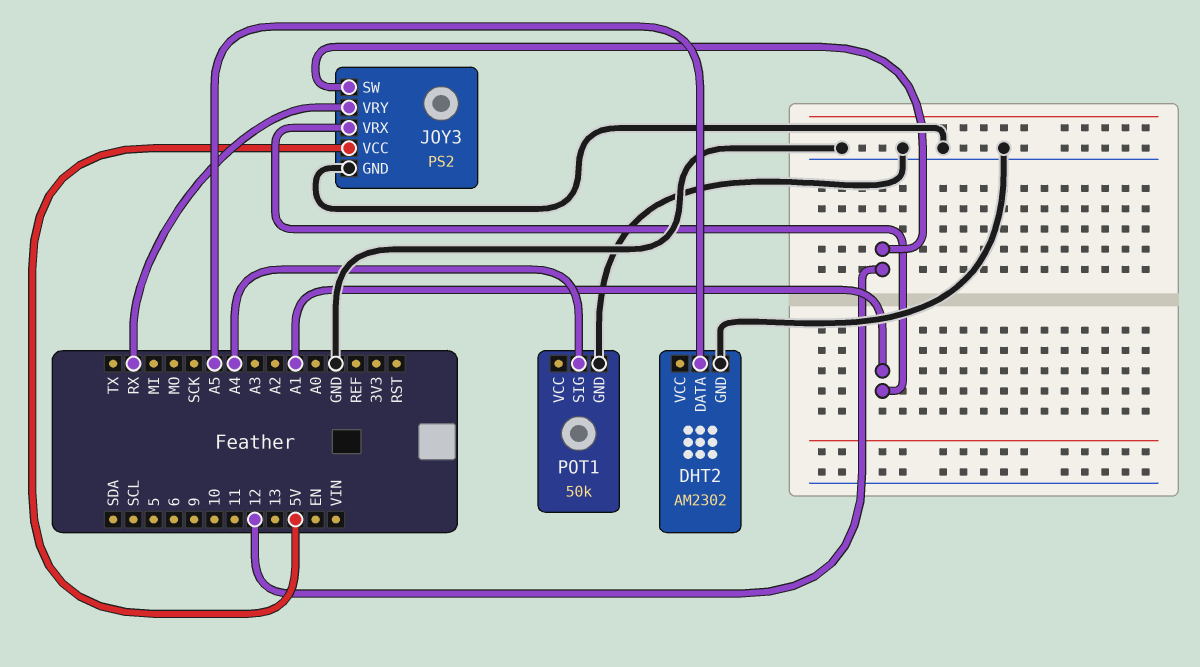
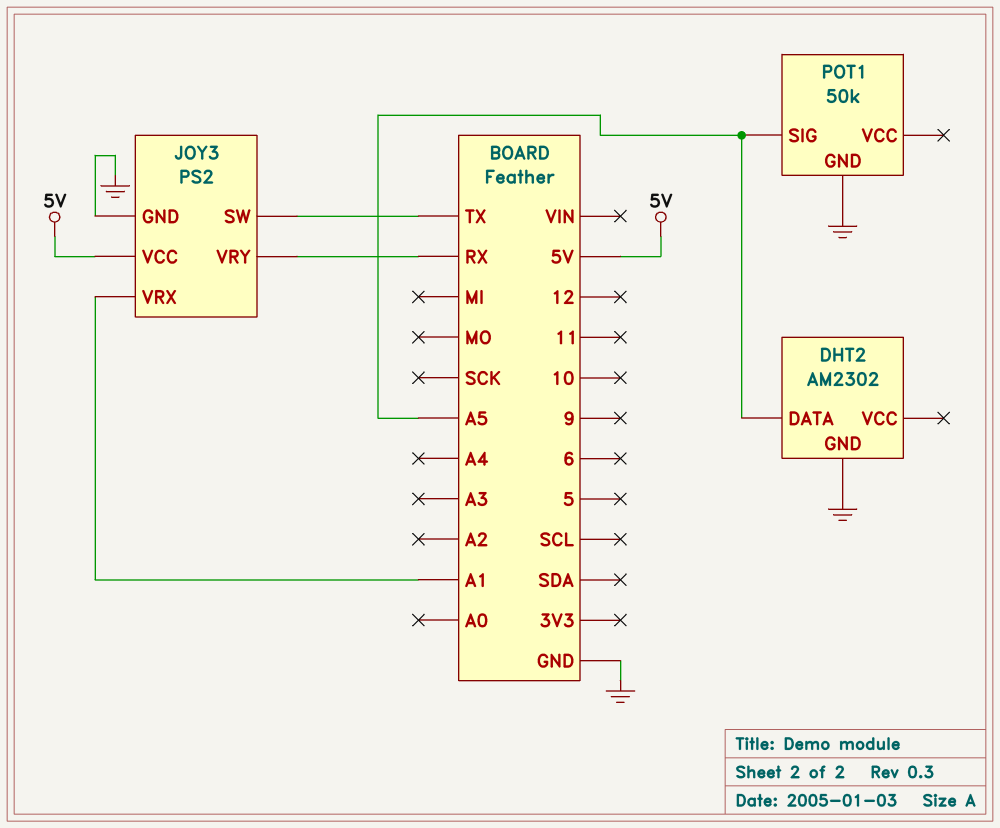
JOY3 pin SW: 12 -> TX
POT1 pin SIG: A4 -> A5

